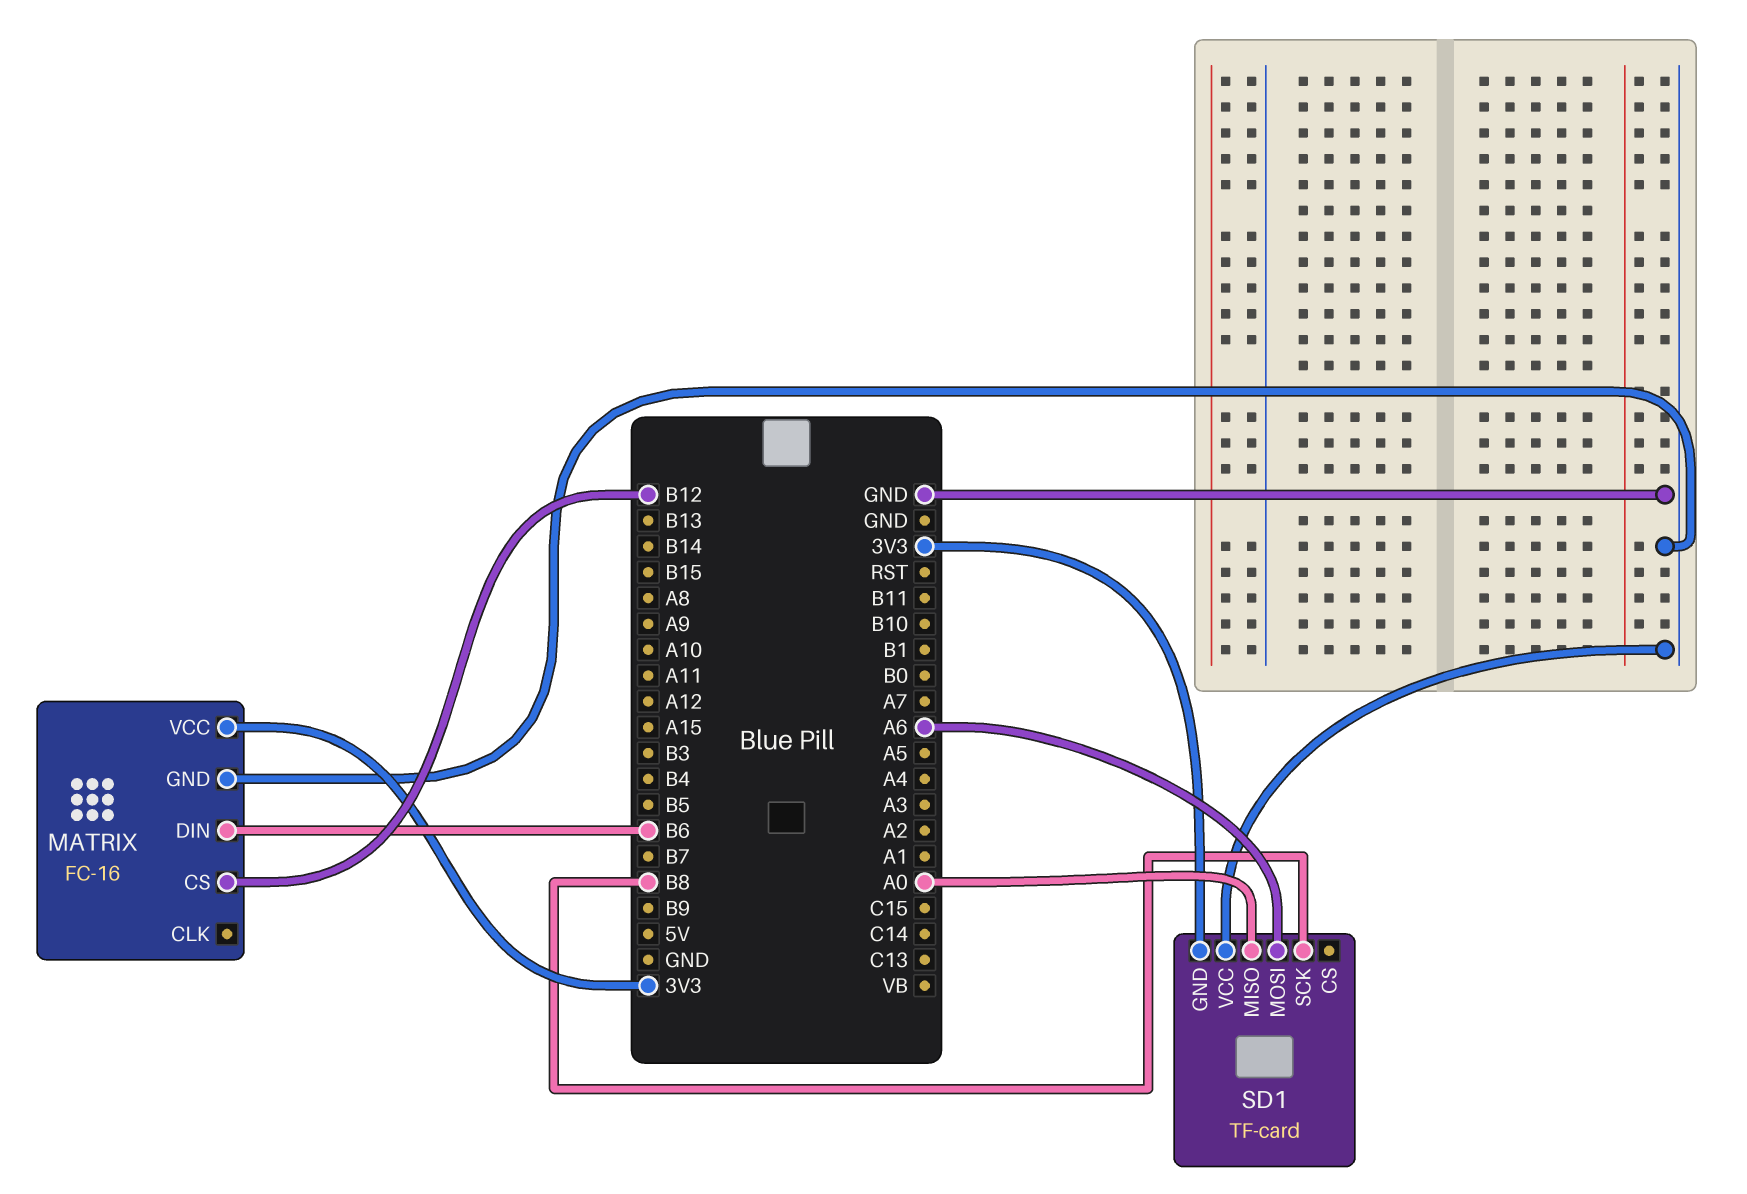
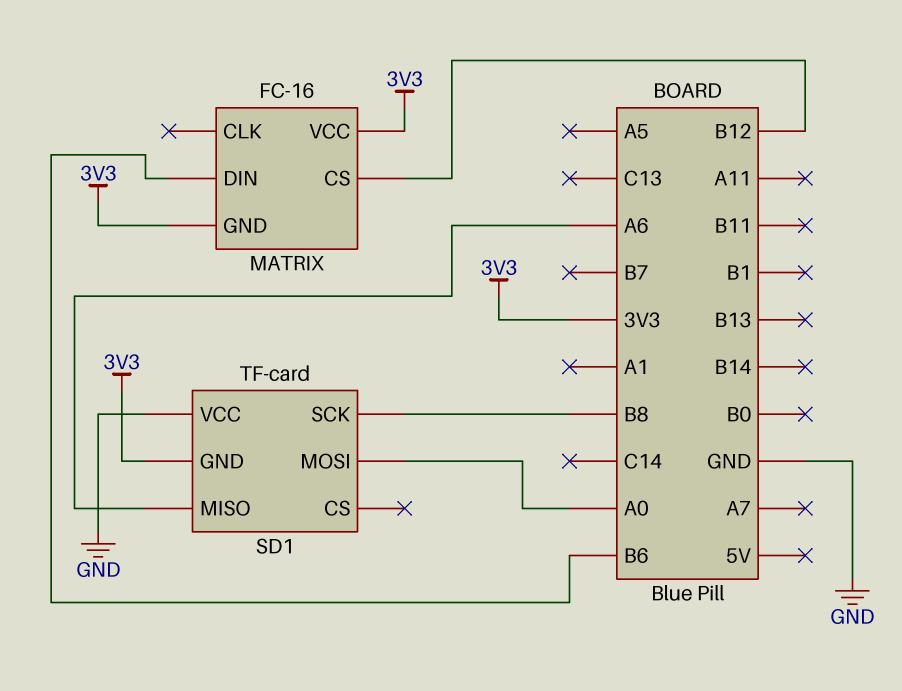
MATRIX pin GND: GND -> 3V3
SD1 pin MISO: A0 -> A6
SD1 pin MOSI: A6 -> A0

